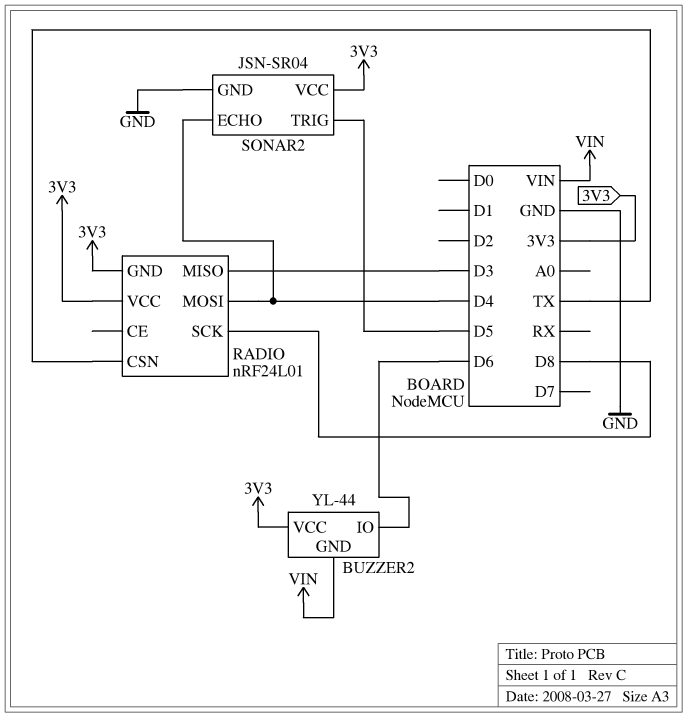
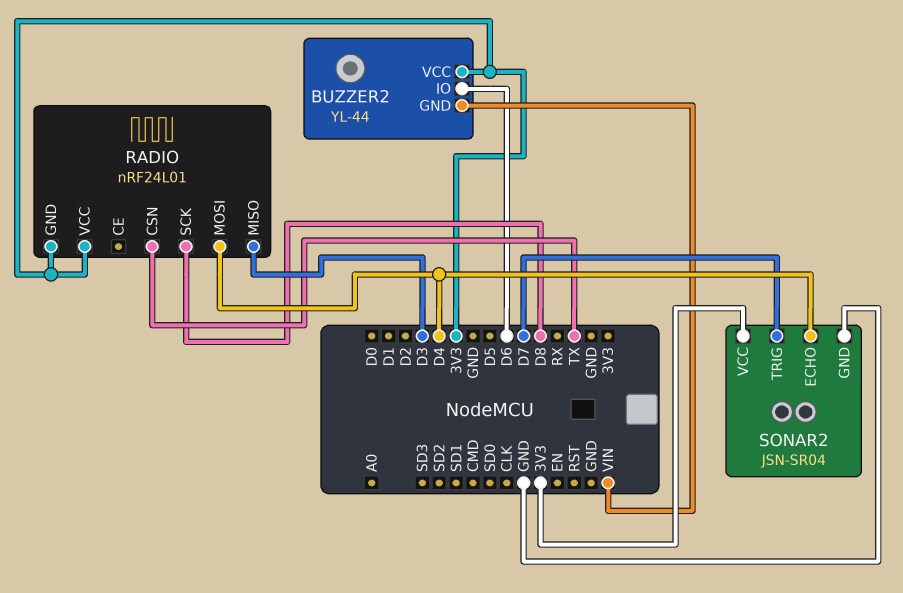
SONAR2 pin TRIG: D5 -> D7

